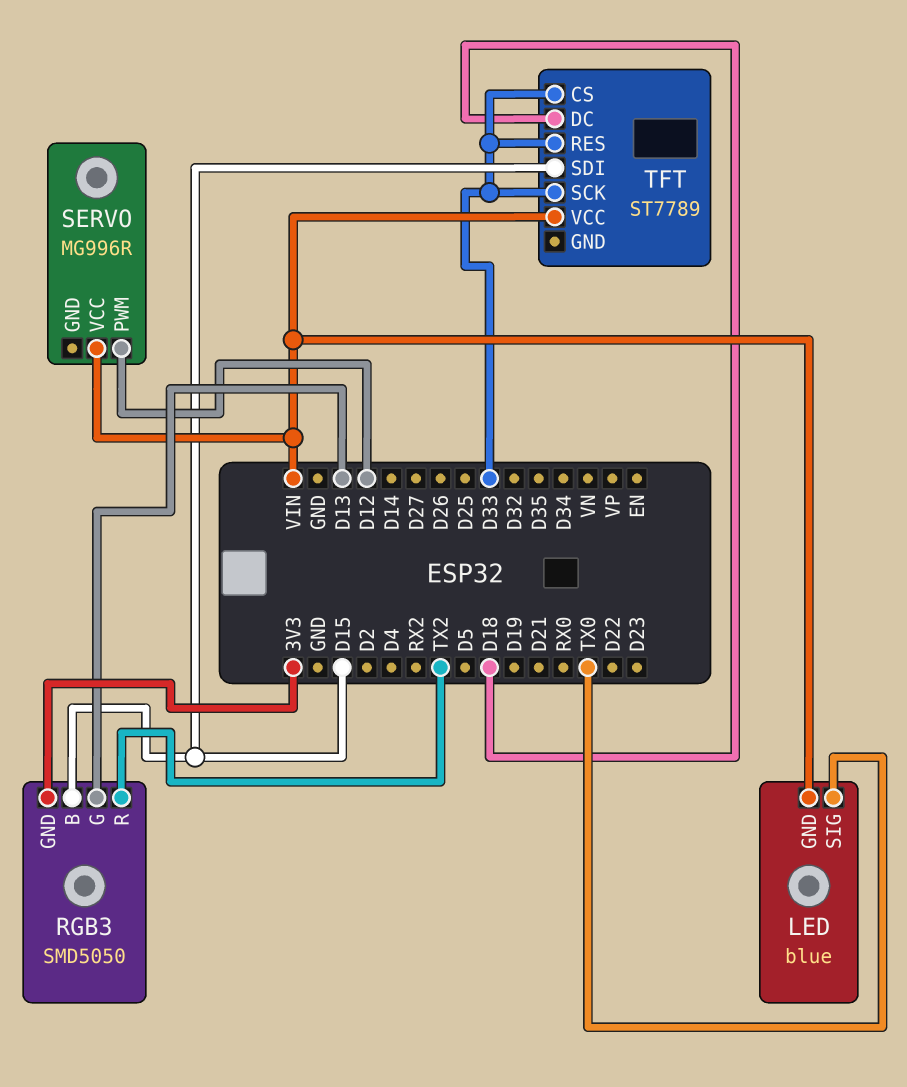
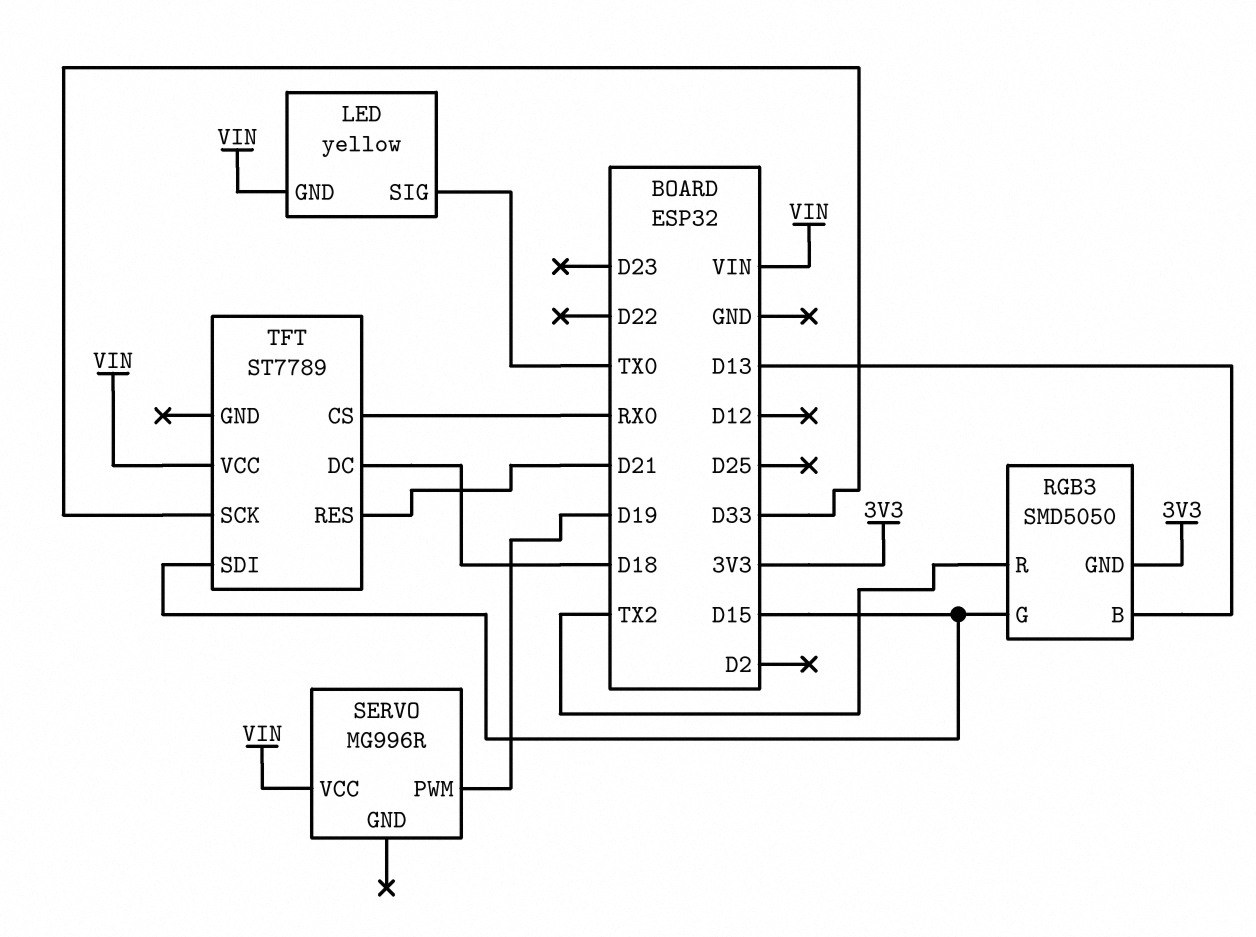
LED: blue -> yellow
RGB3 pin B: D15 -> D13
RGB3 pin G: D13 -> D15
SERVO pin PWM: D12 -> D19
TFT pin CS: D33 -> RX0
TFT pin RES: D33 -> D21

